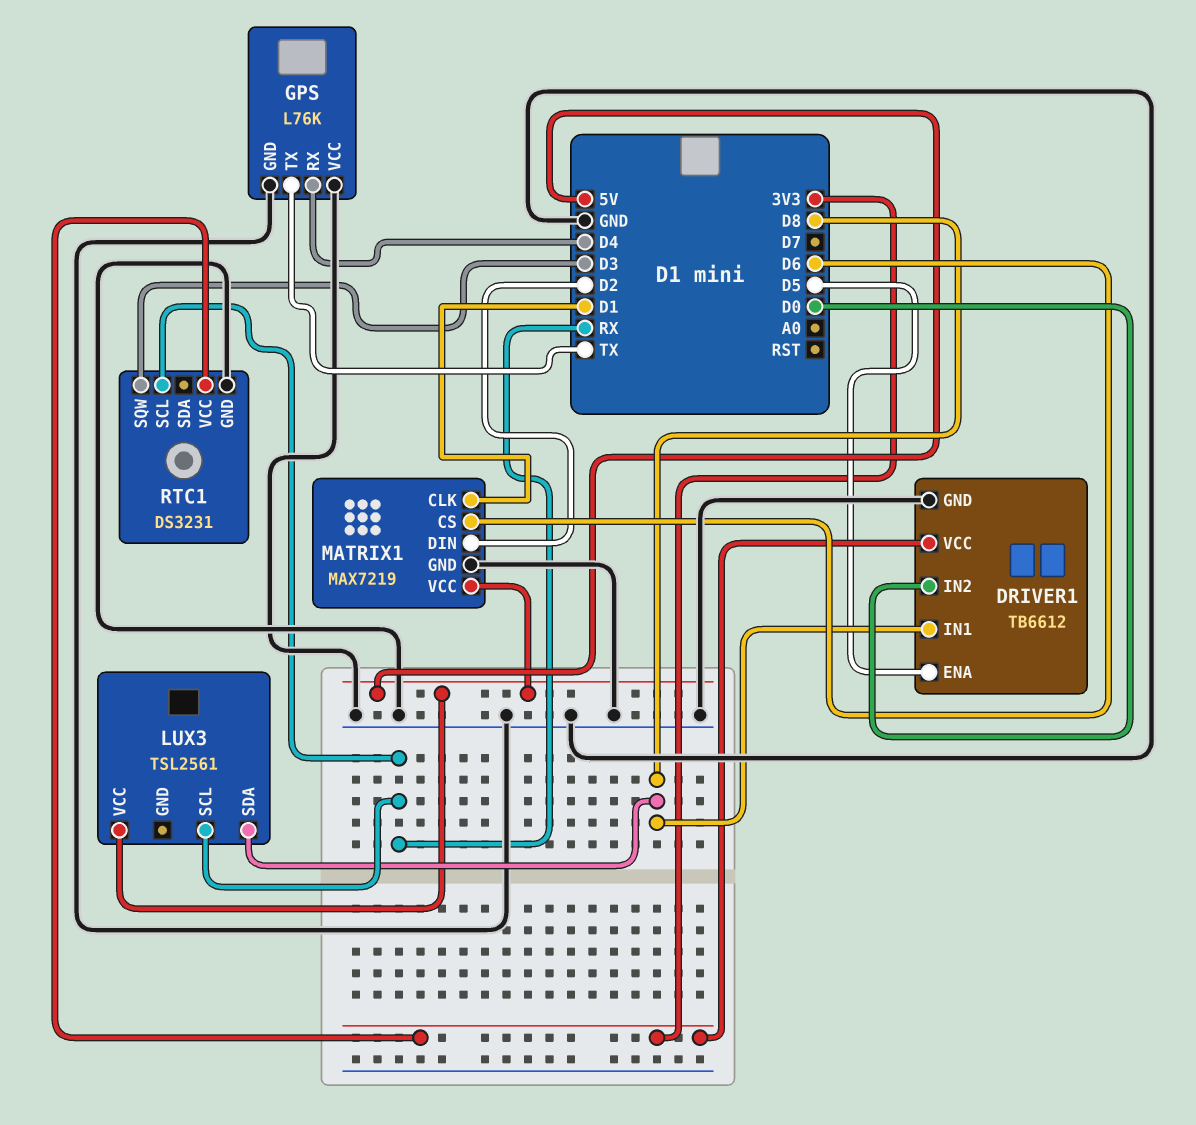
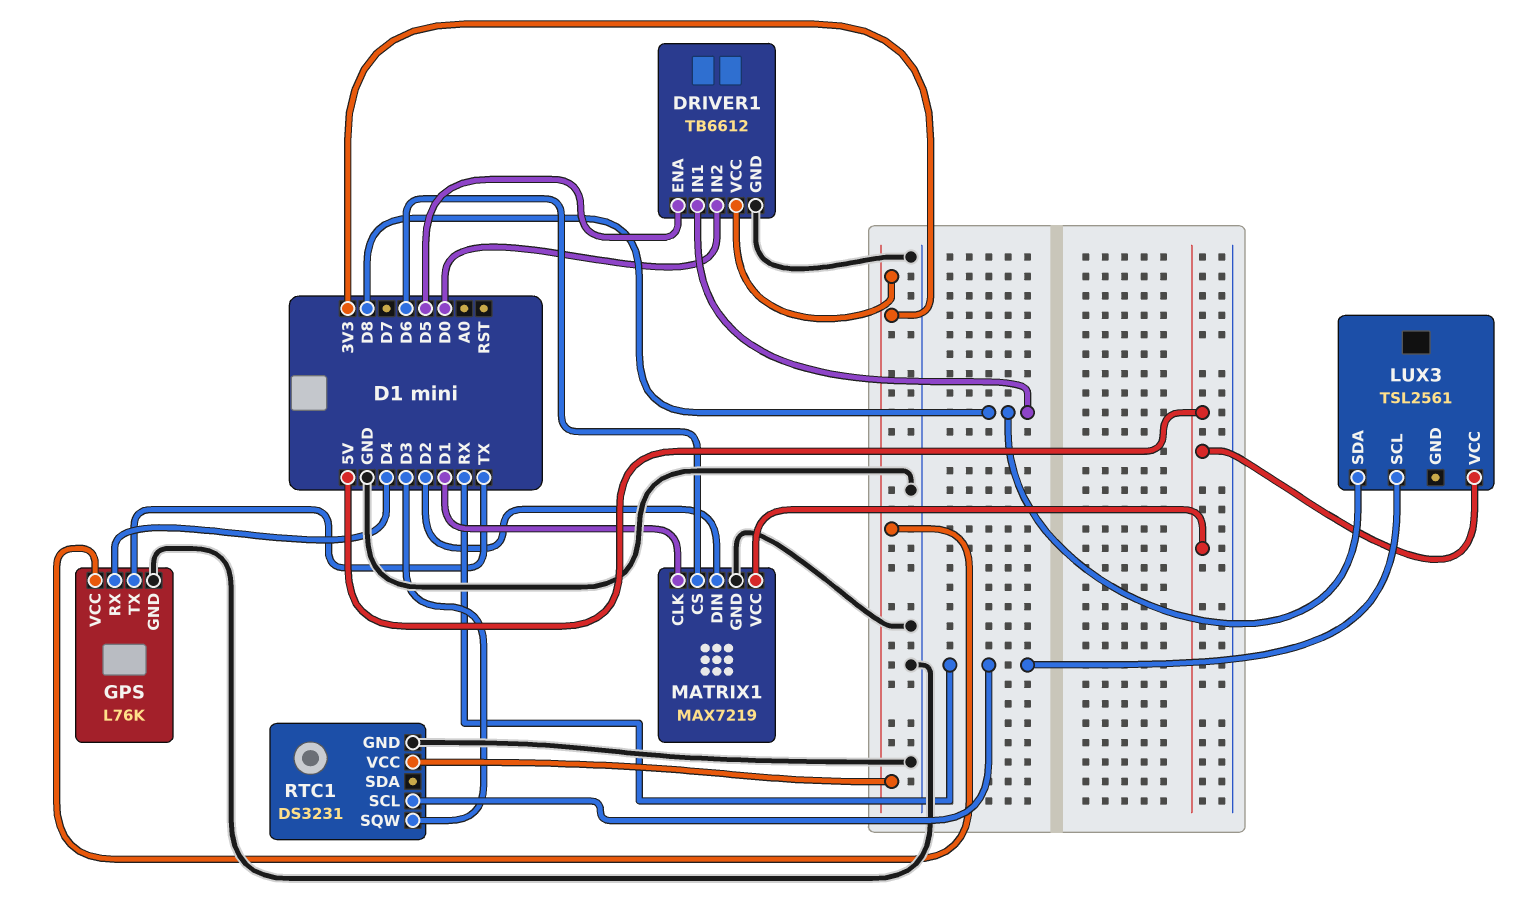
GPS pin VCC: GND -> 3V3

